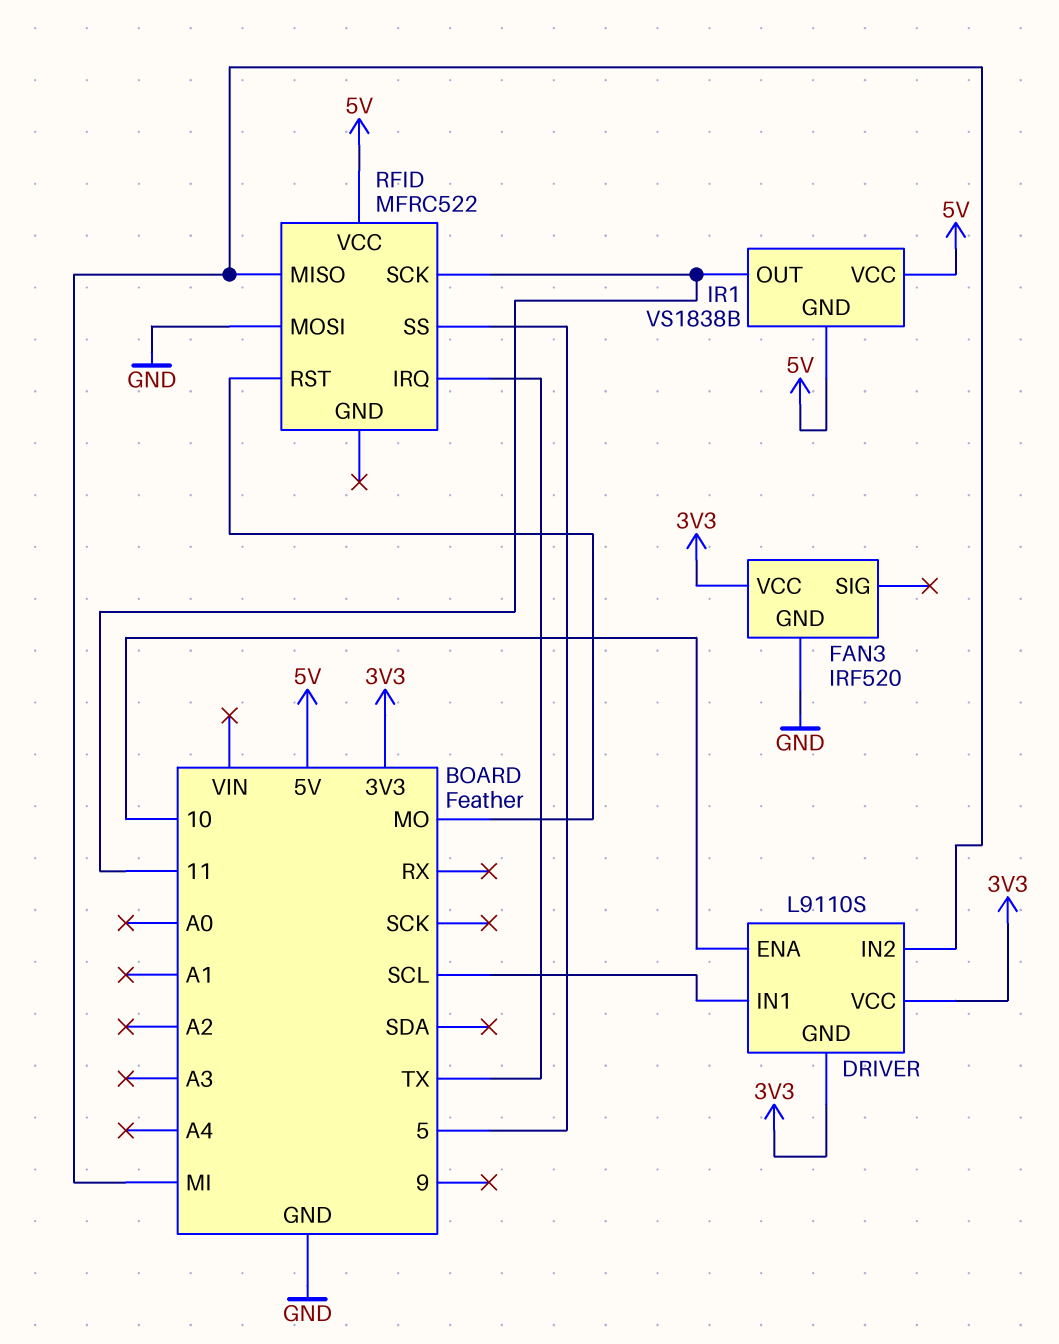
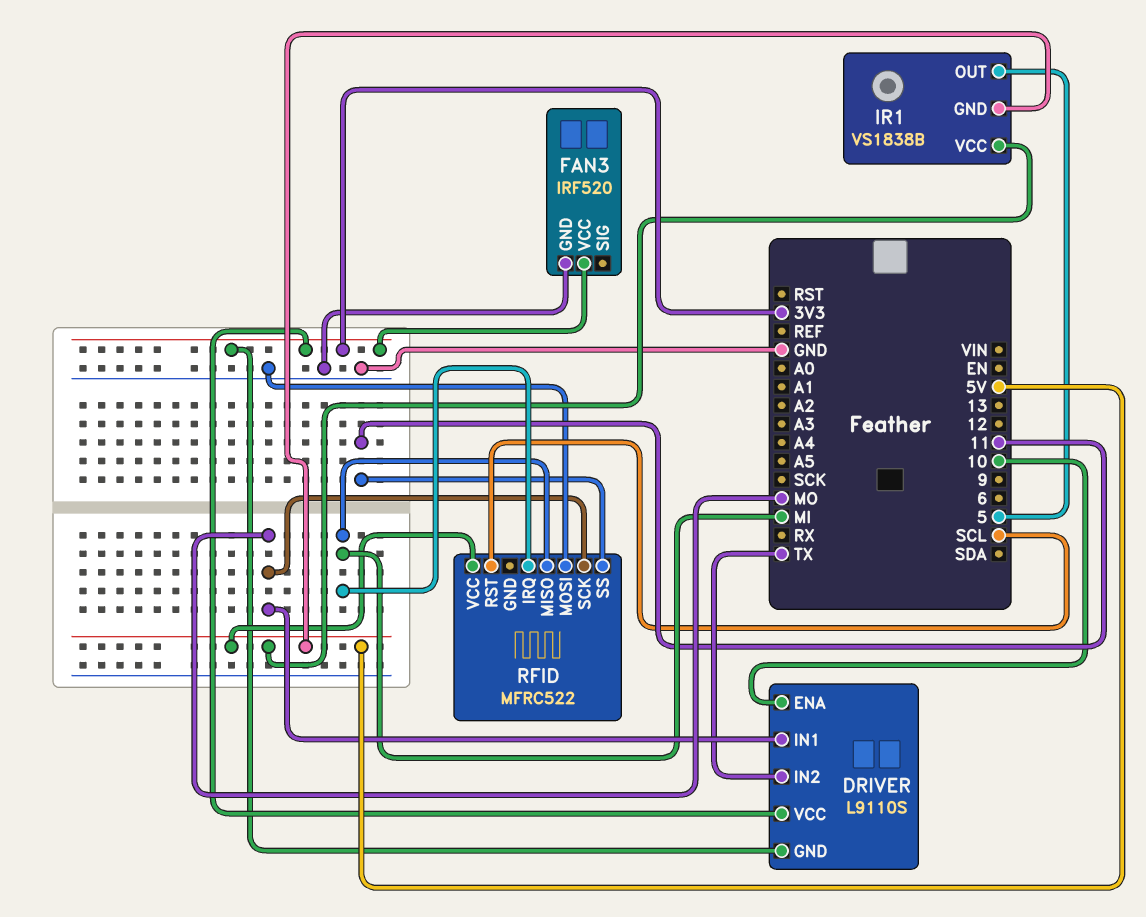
DRIVER pin IN1: SCL -> MO
DRIVER pin IN2: MI -> TX
IR1 pin OUT: 11 -> 5
RFID pin IRQ: TX -> MI
RFID pin RST: MO -> SCL
RFID pin SCK: 11 -> MO
RFID pin SS: 5 -> 11

